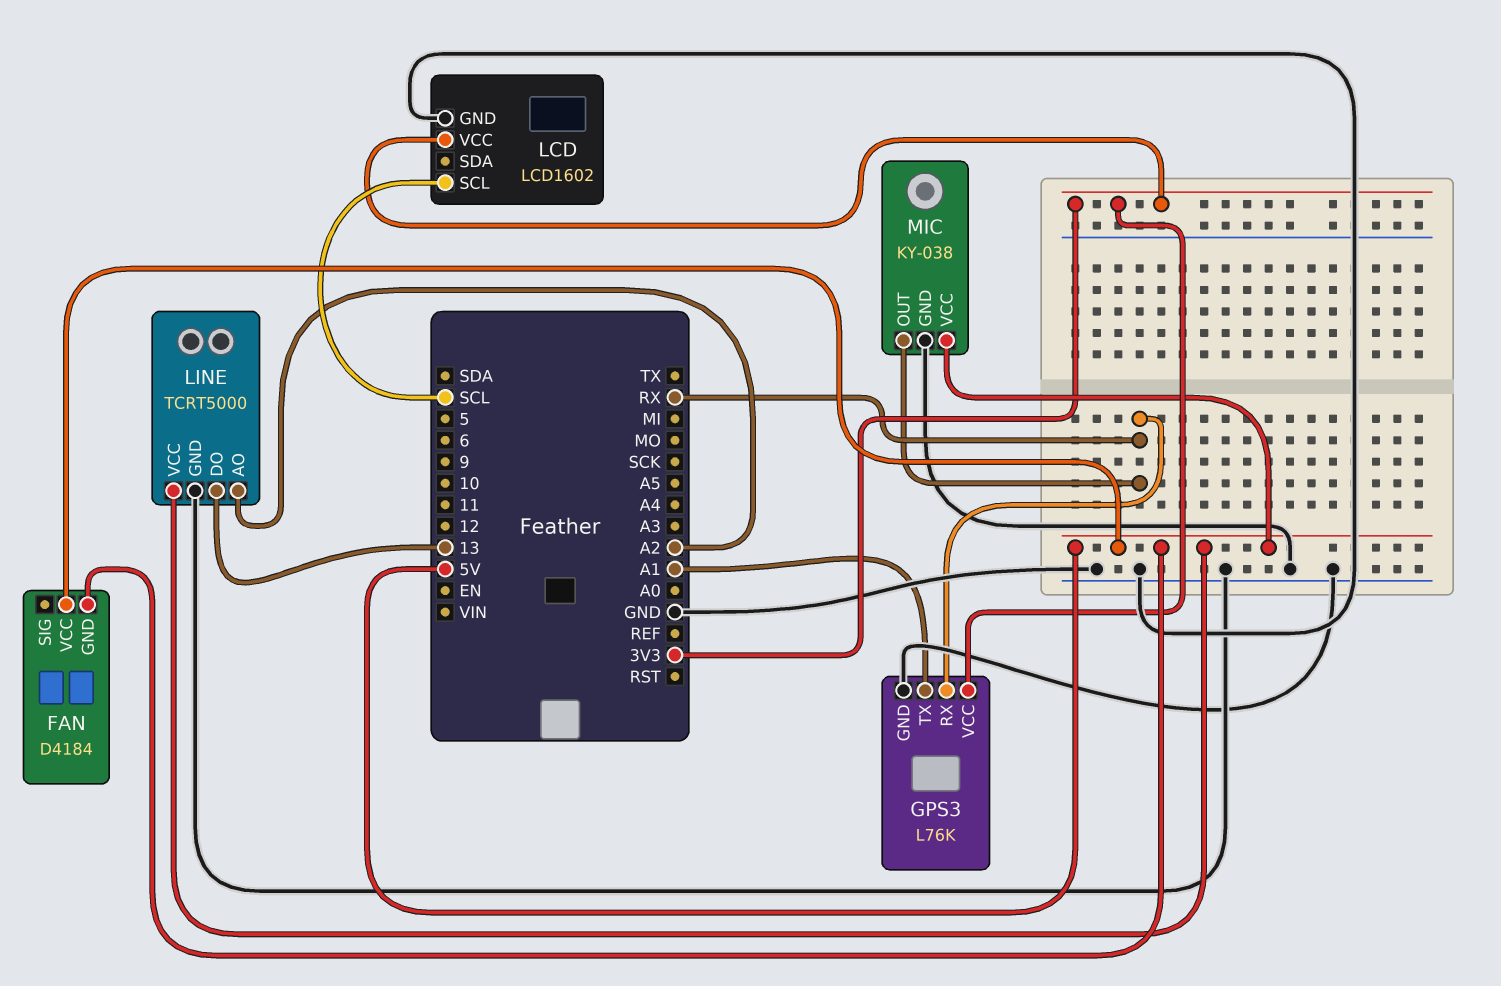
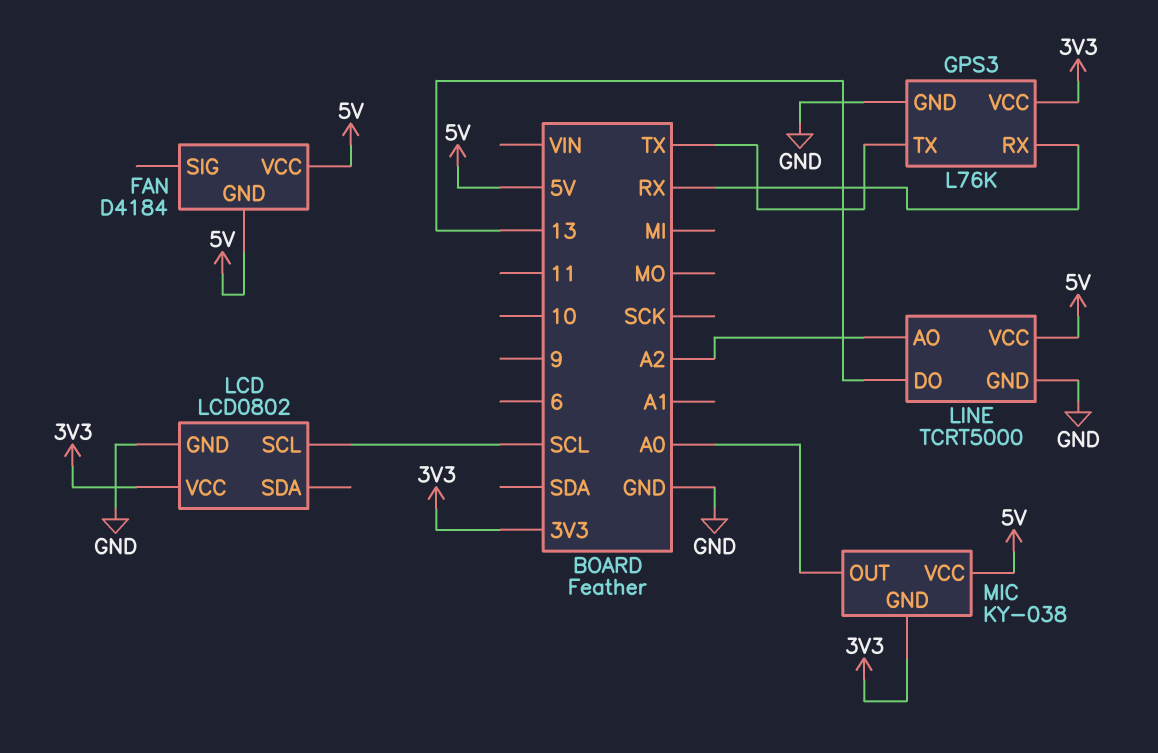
GPS3 pin TX: A1 -> TX
LCD: LCD1602 -> LCD0802
MIC pin GND: GND -> 3V3
MIC pin OUT: RX -> A0

